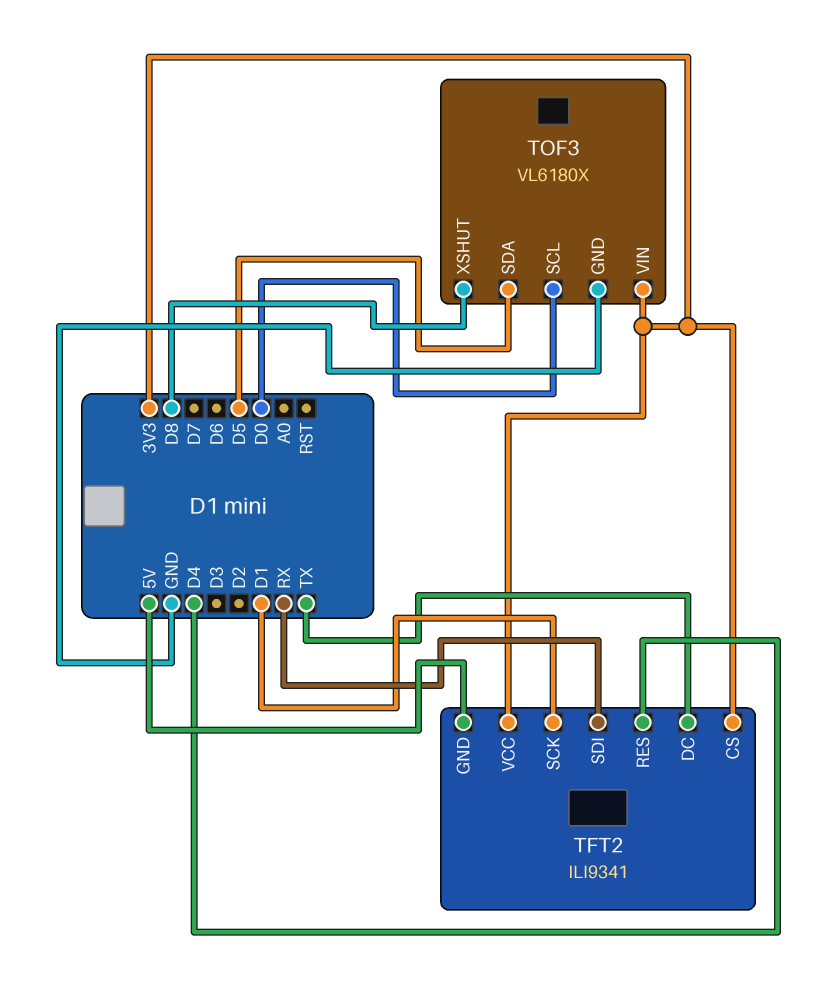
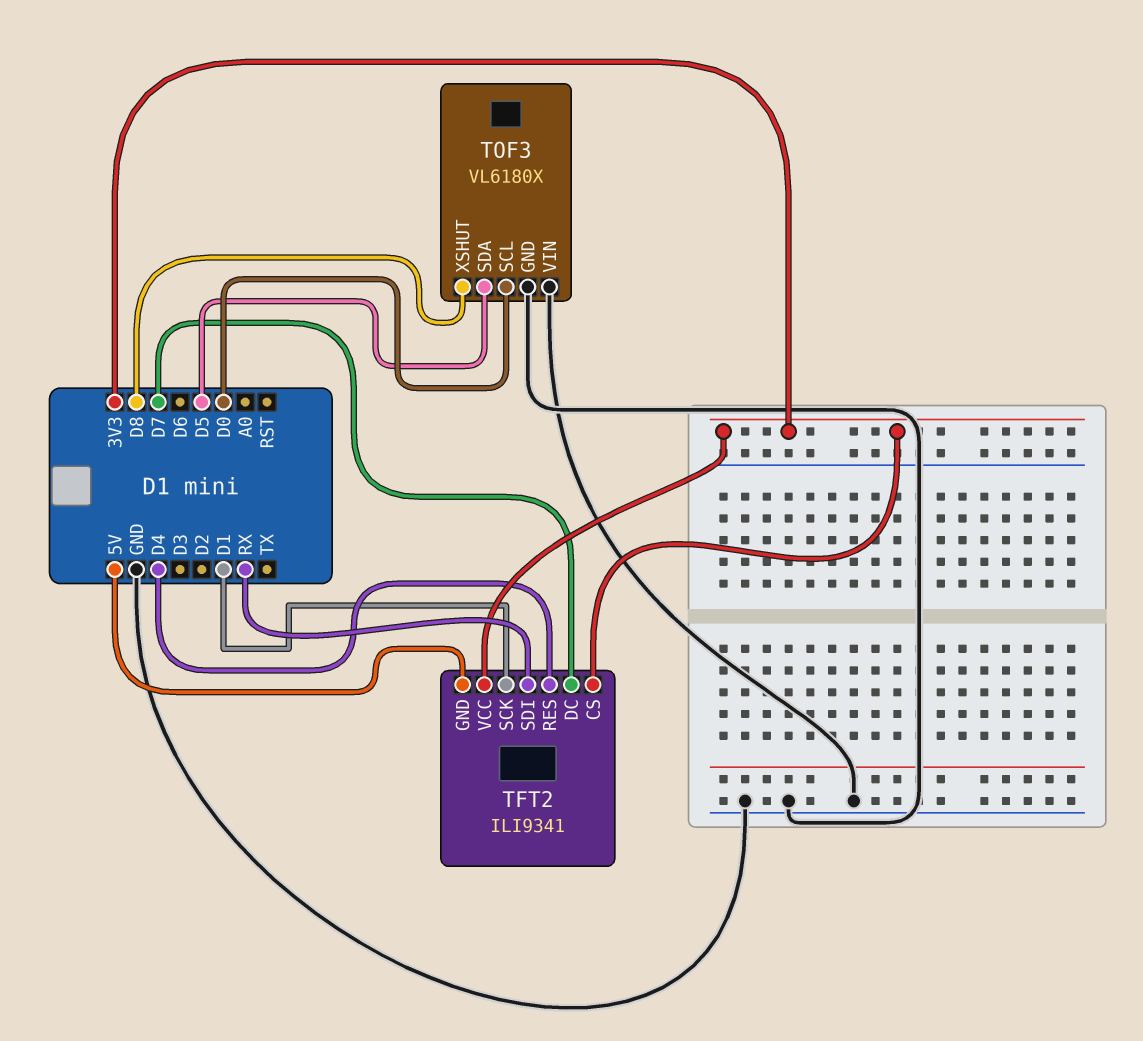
TFT2 pin DC: TX -> D7
TOF3 pin VIN: 3V3 -> GND

